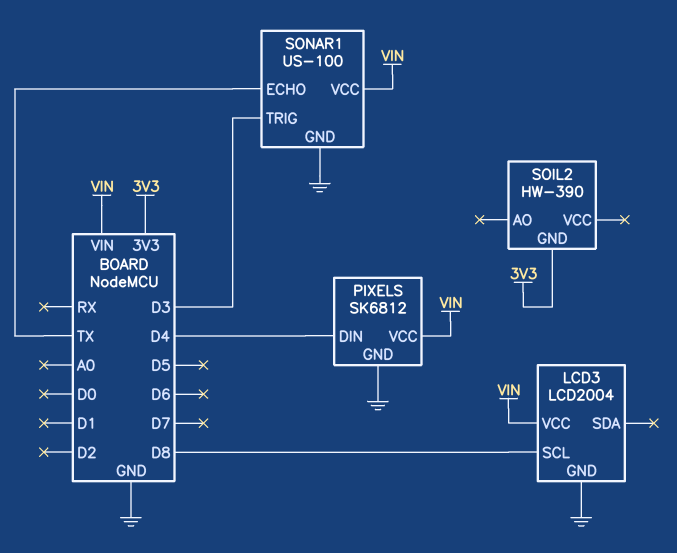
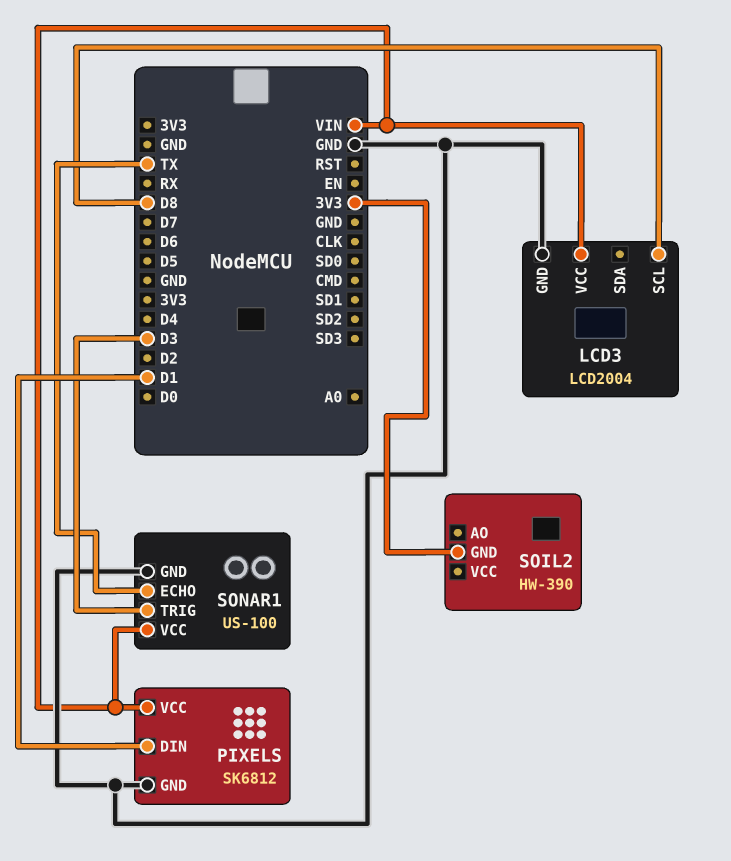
PIXELS pin DIN: D4 -> D1

